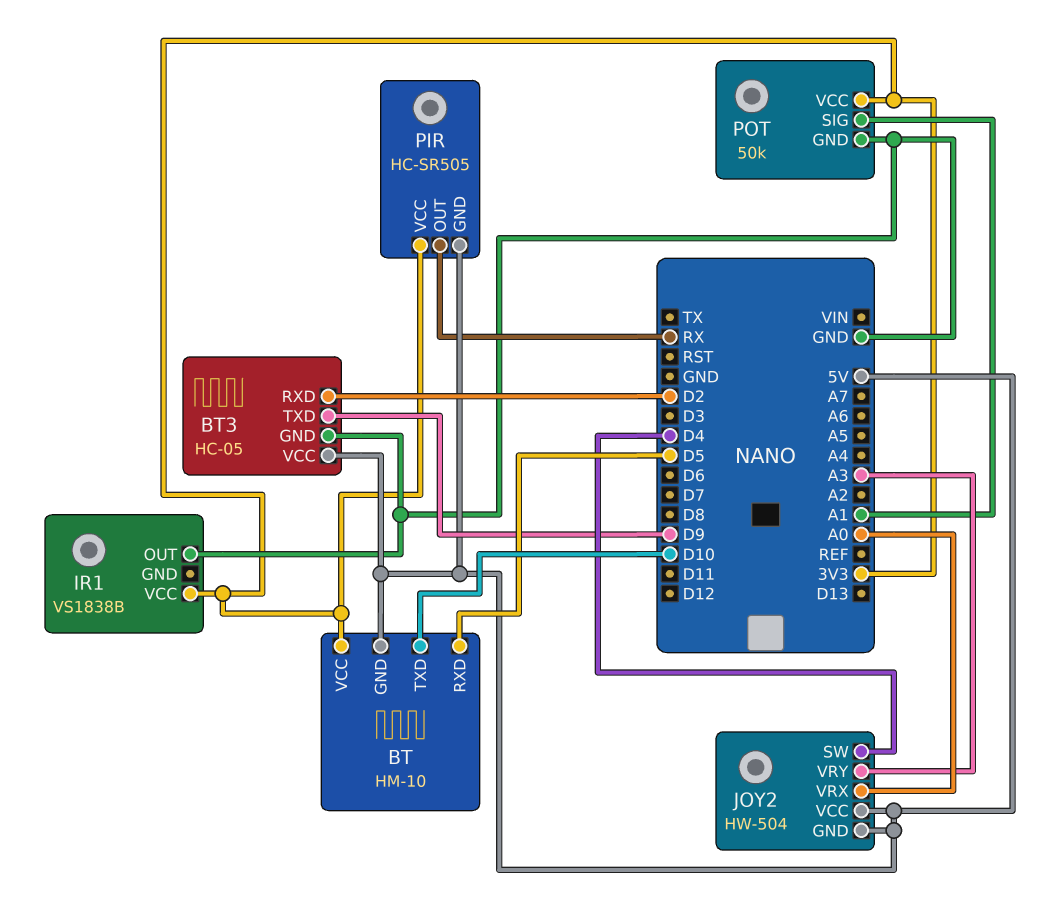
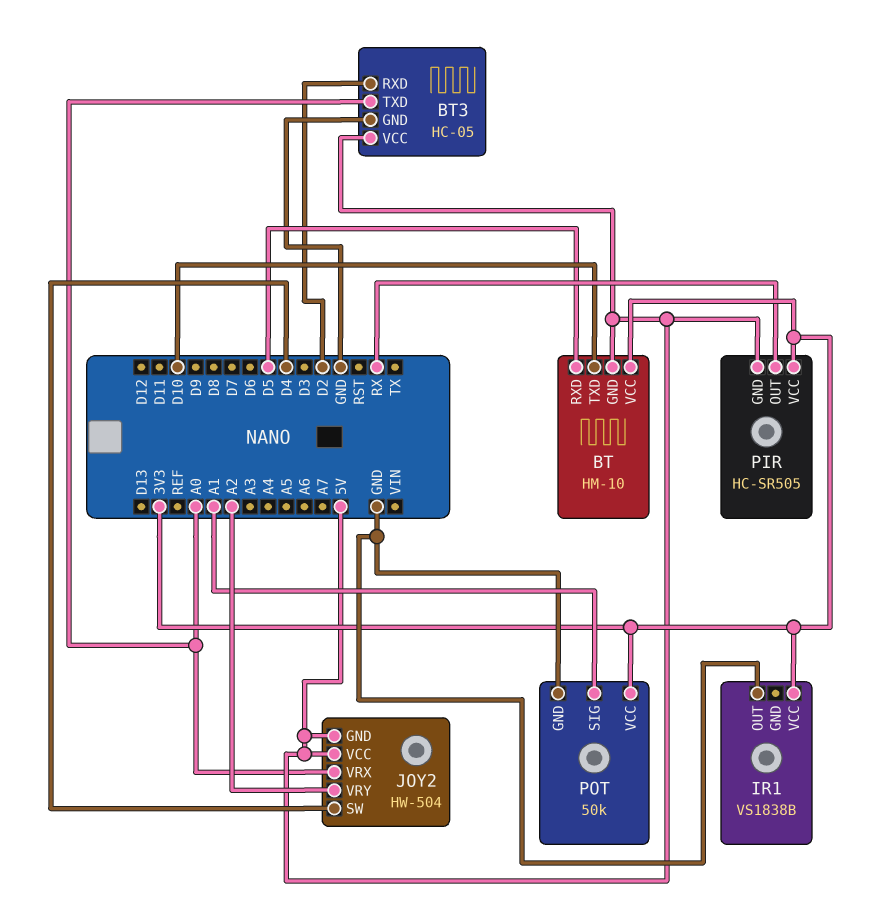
BT3 pin TXD: D9 -> A0
JOY2 pin VRY: A3 -> A2

